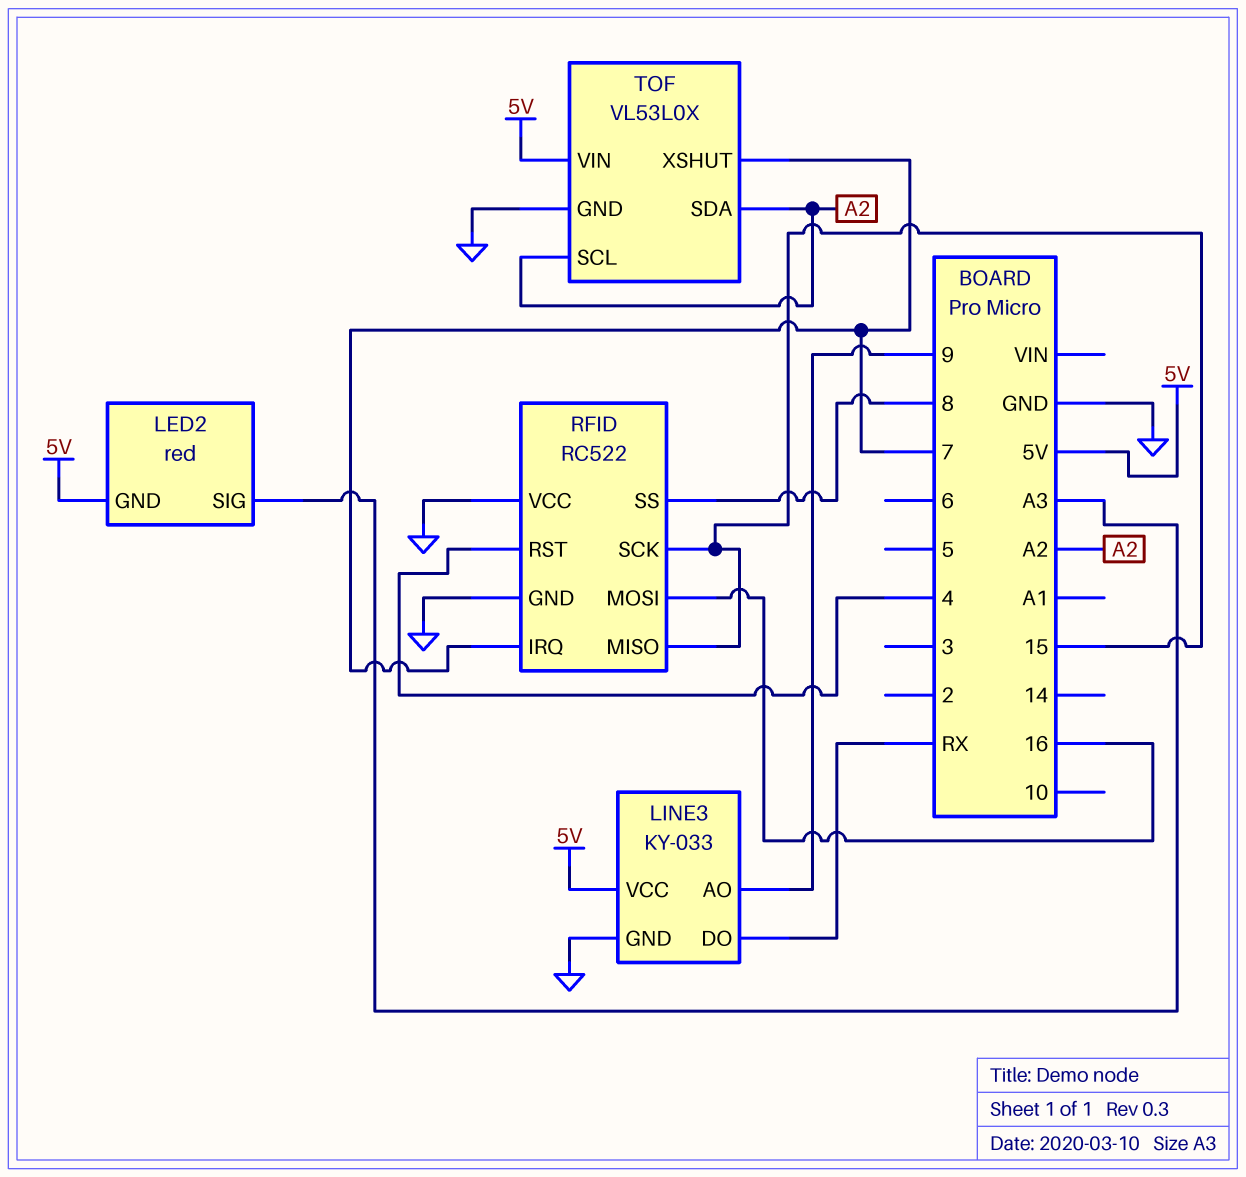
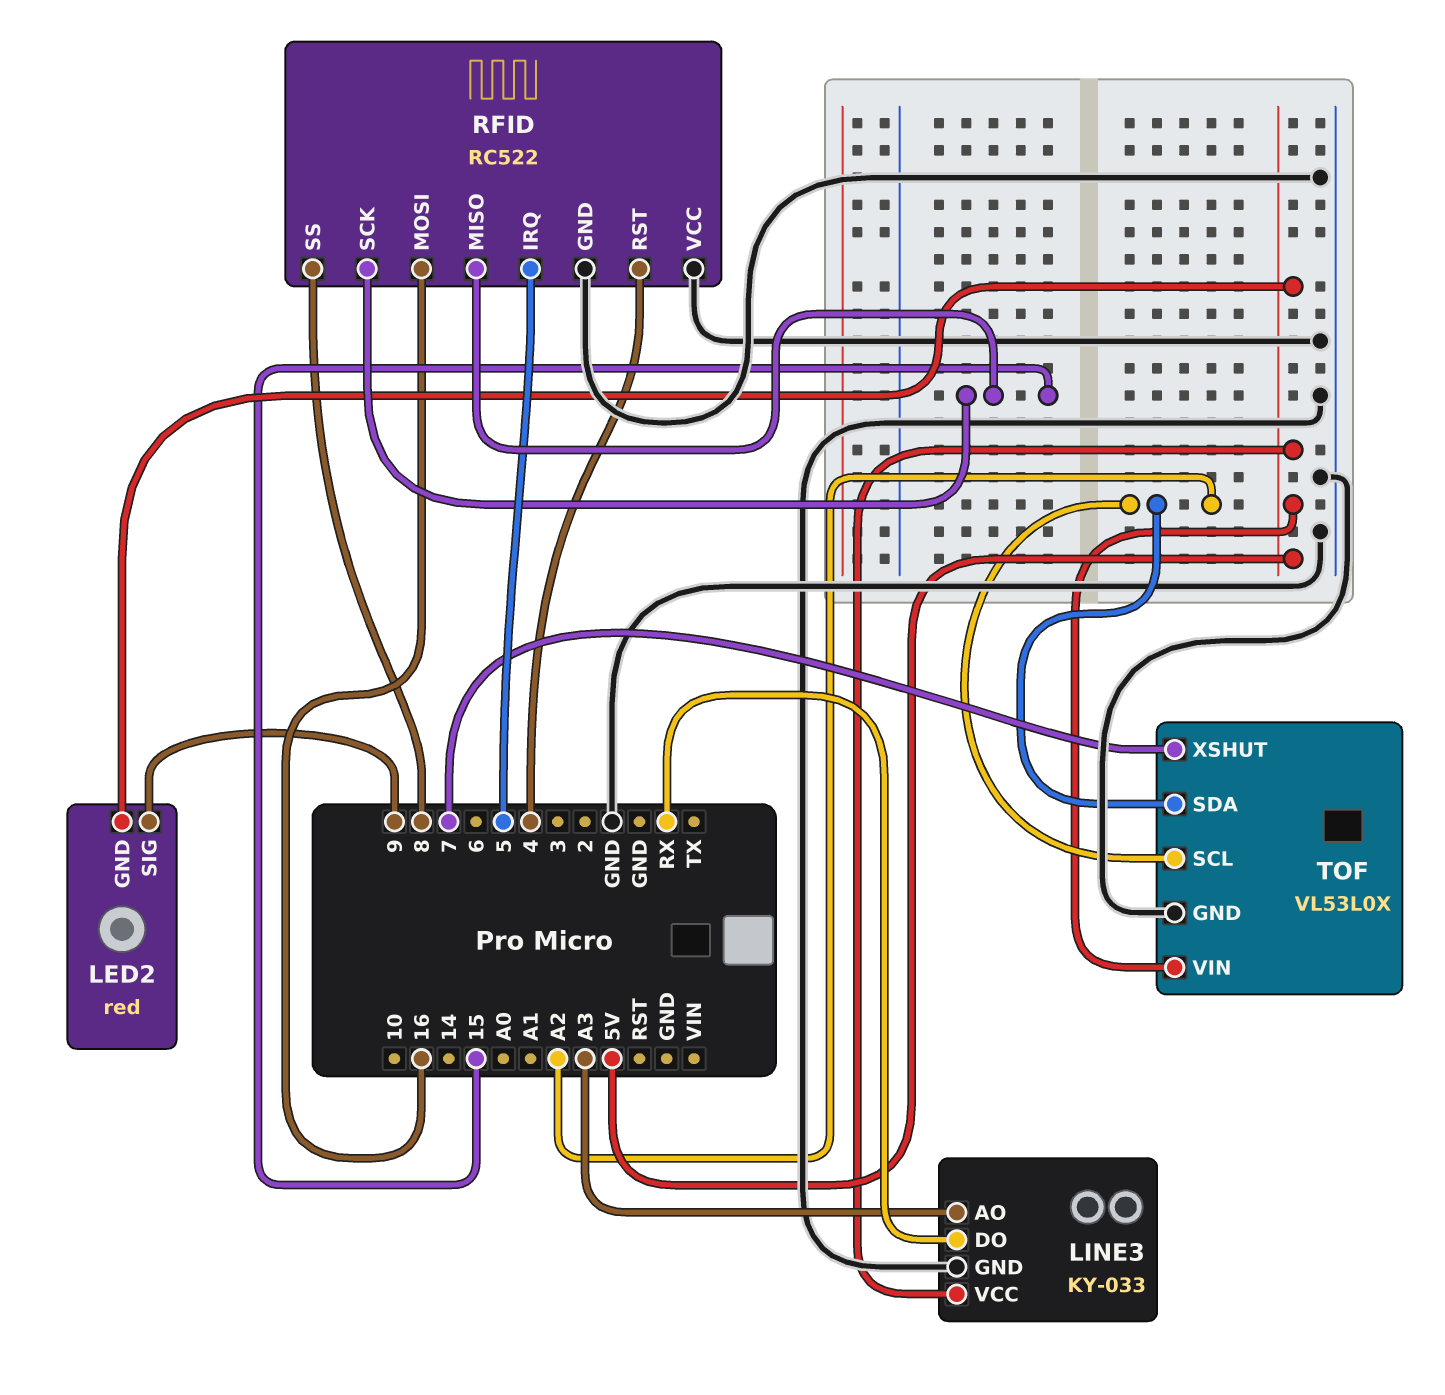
LED2 pin SIG: A3 -> 9
LINE3 pin AO: 9 -> A3
RFID pin IRQ: 7 -> 5

